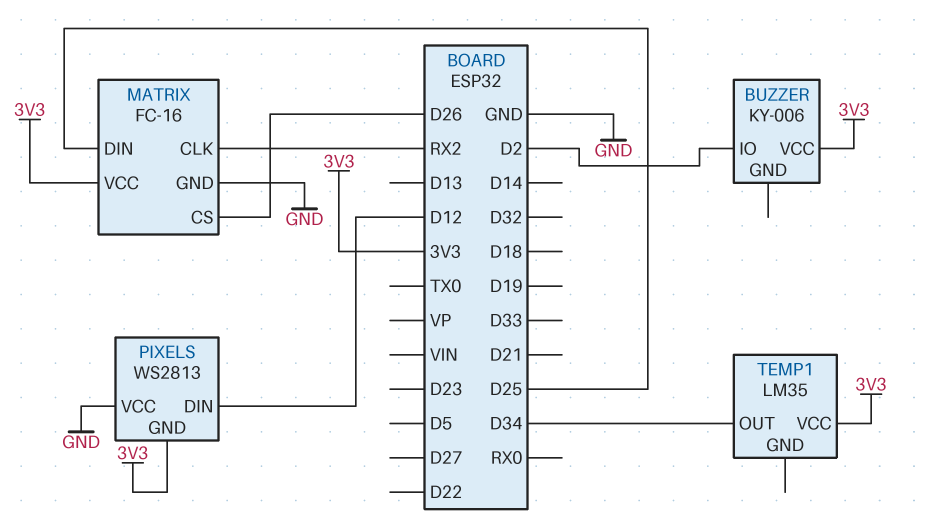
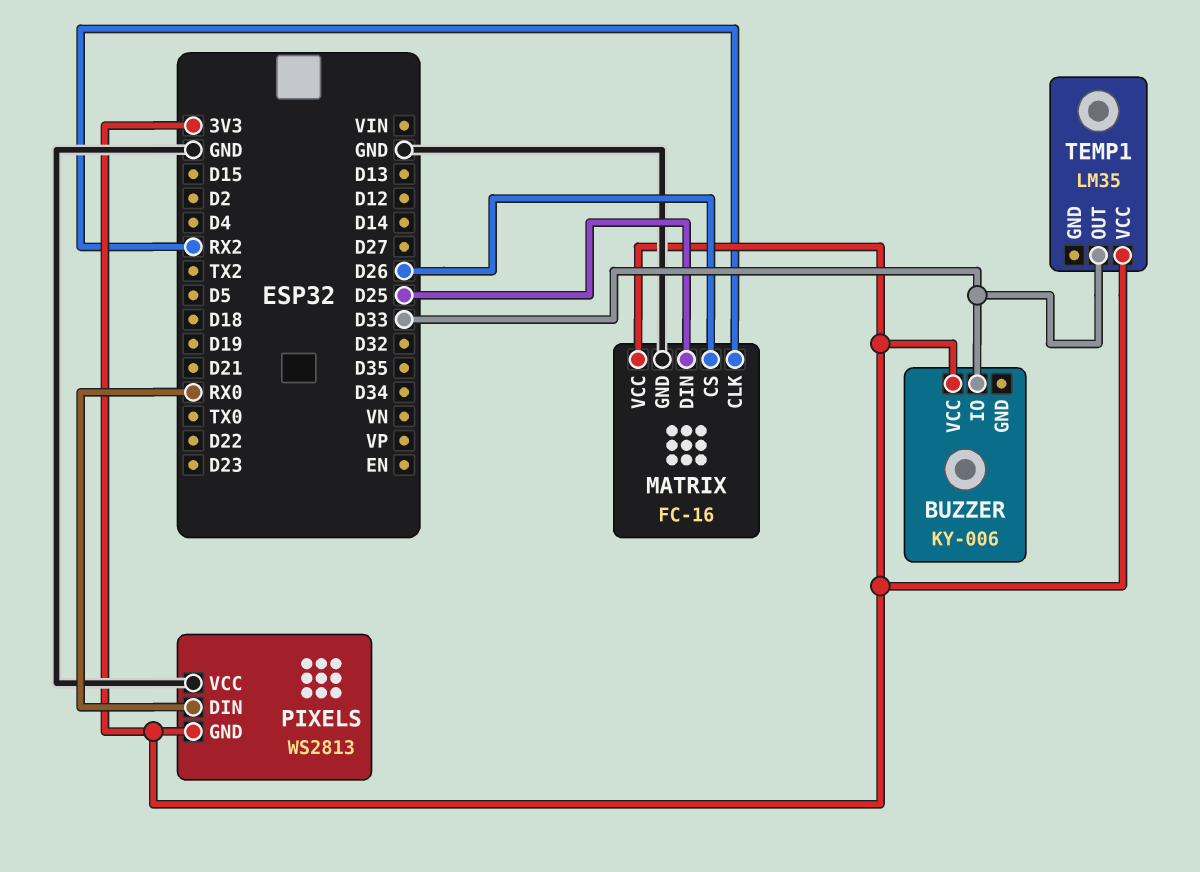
BUZZER pin IO: D2 -> D33
PIXELS pin DIN: D12 -> RX0
TEMP1 pin OUT: D34 -> D33

